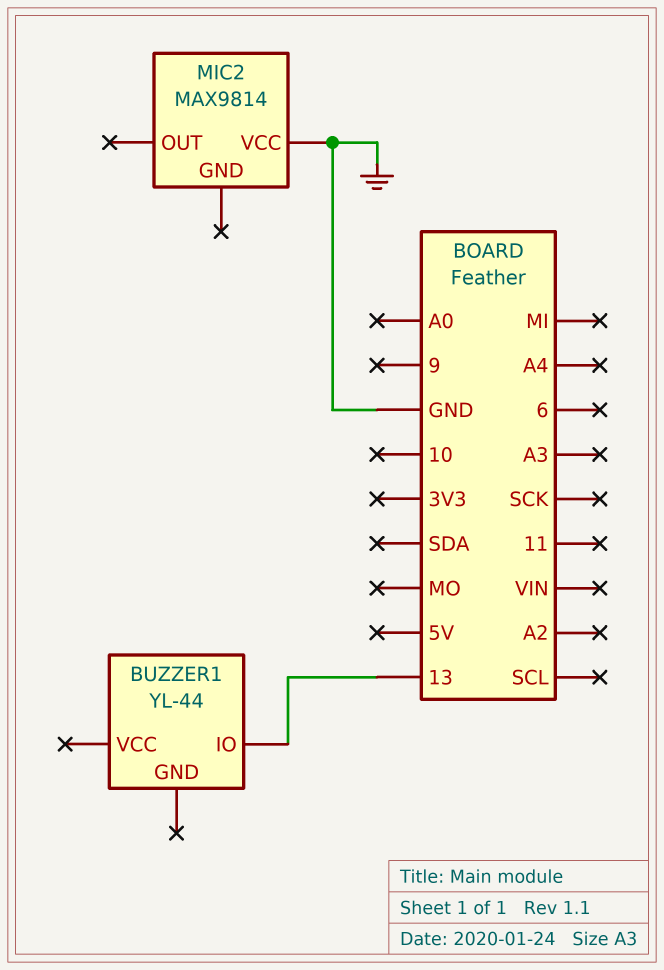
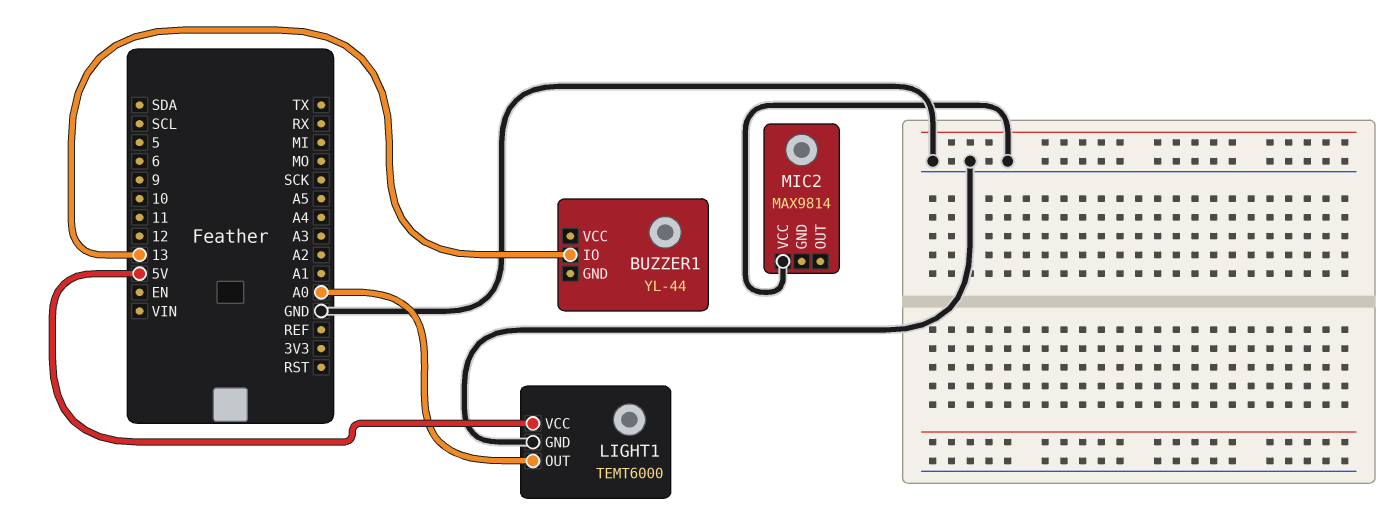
LIGHT1: none -> TEMT6000
LIGHT1 pin GND: none -> GND
LIGHT1 pin OUT: none -> A0
LIGHT1 pin VCC: none -> 5V

